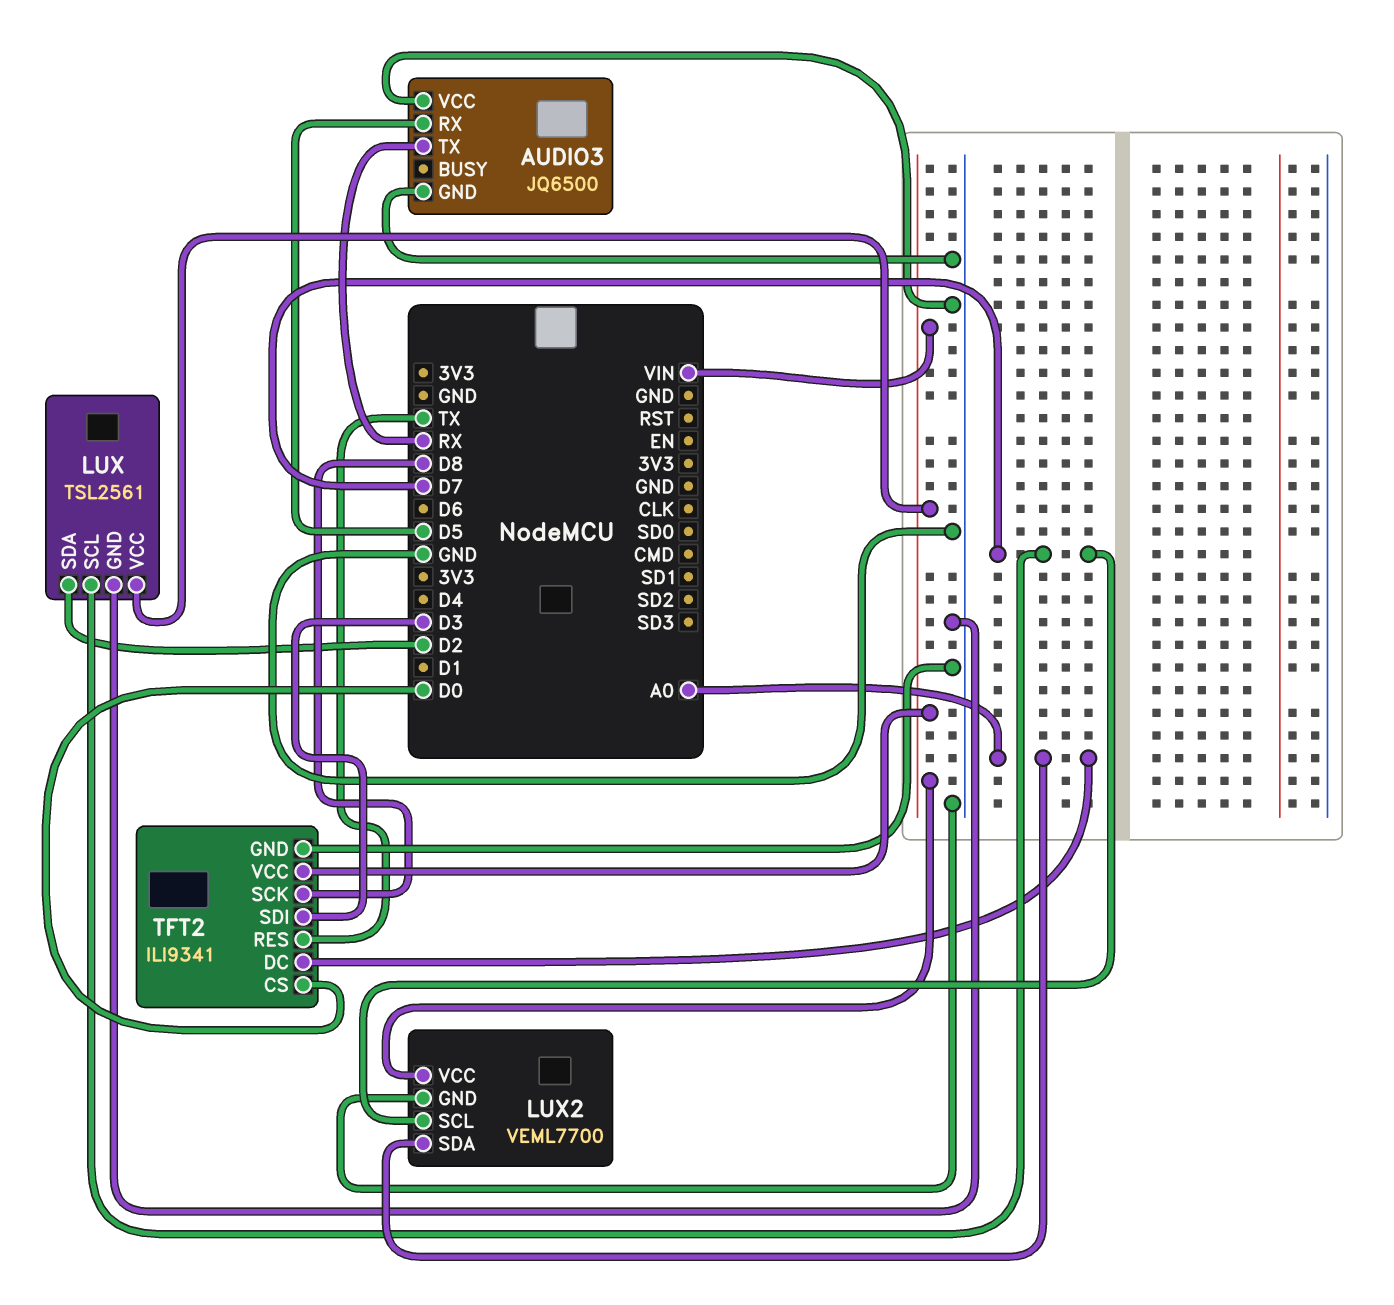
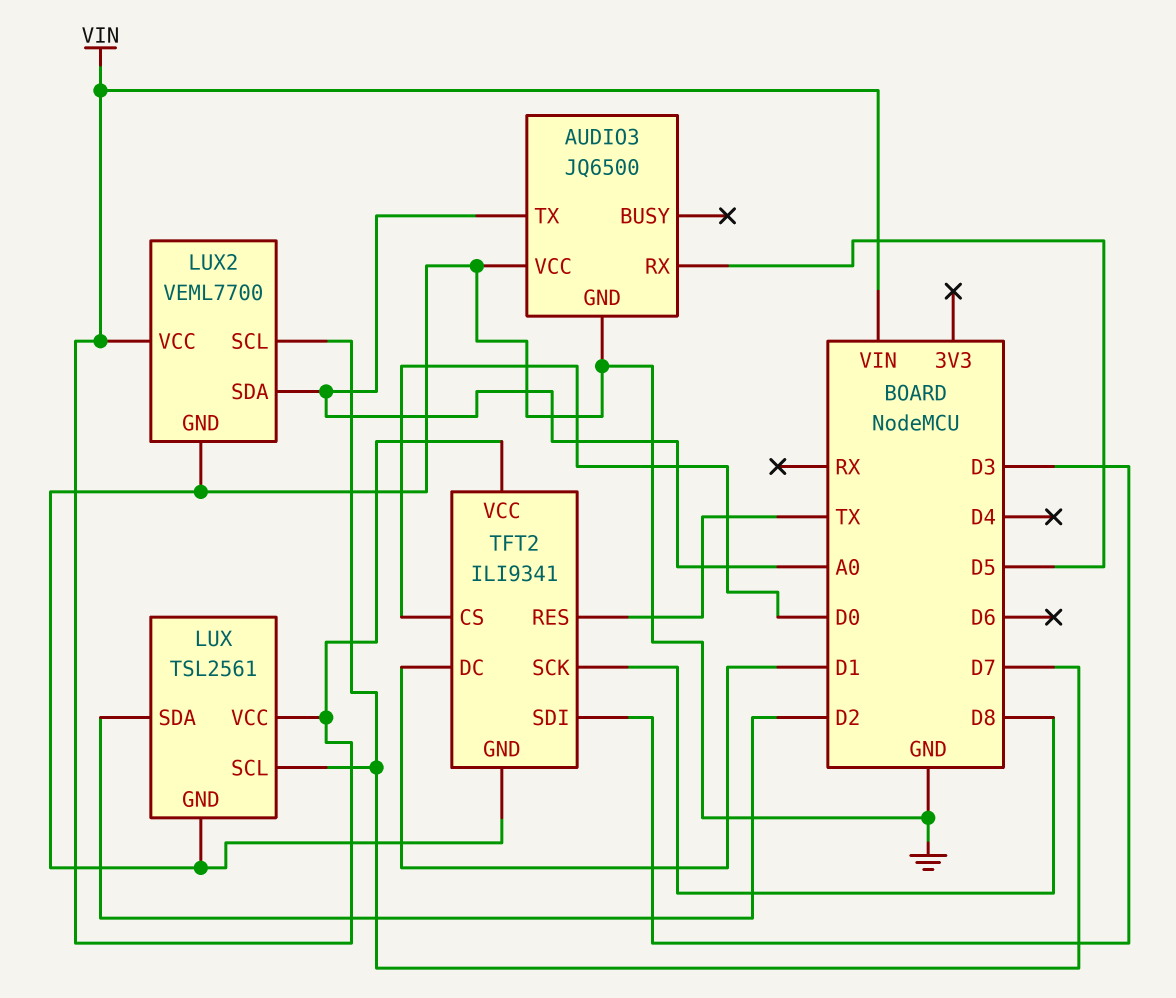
AUDIO3 pin TX: RX -> A0
TFT2 pin DC: A0 -> D1

